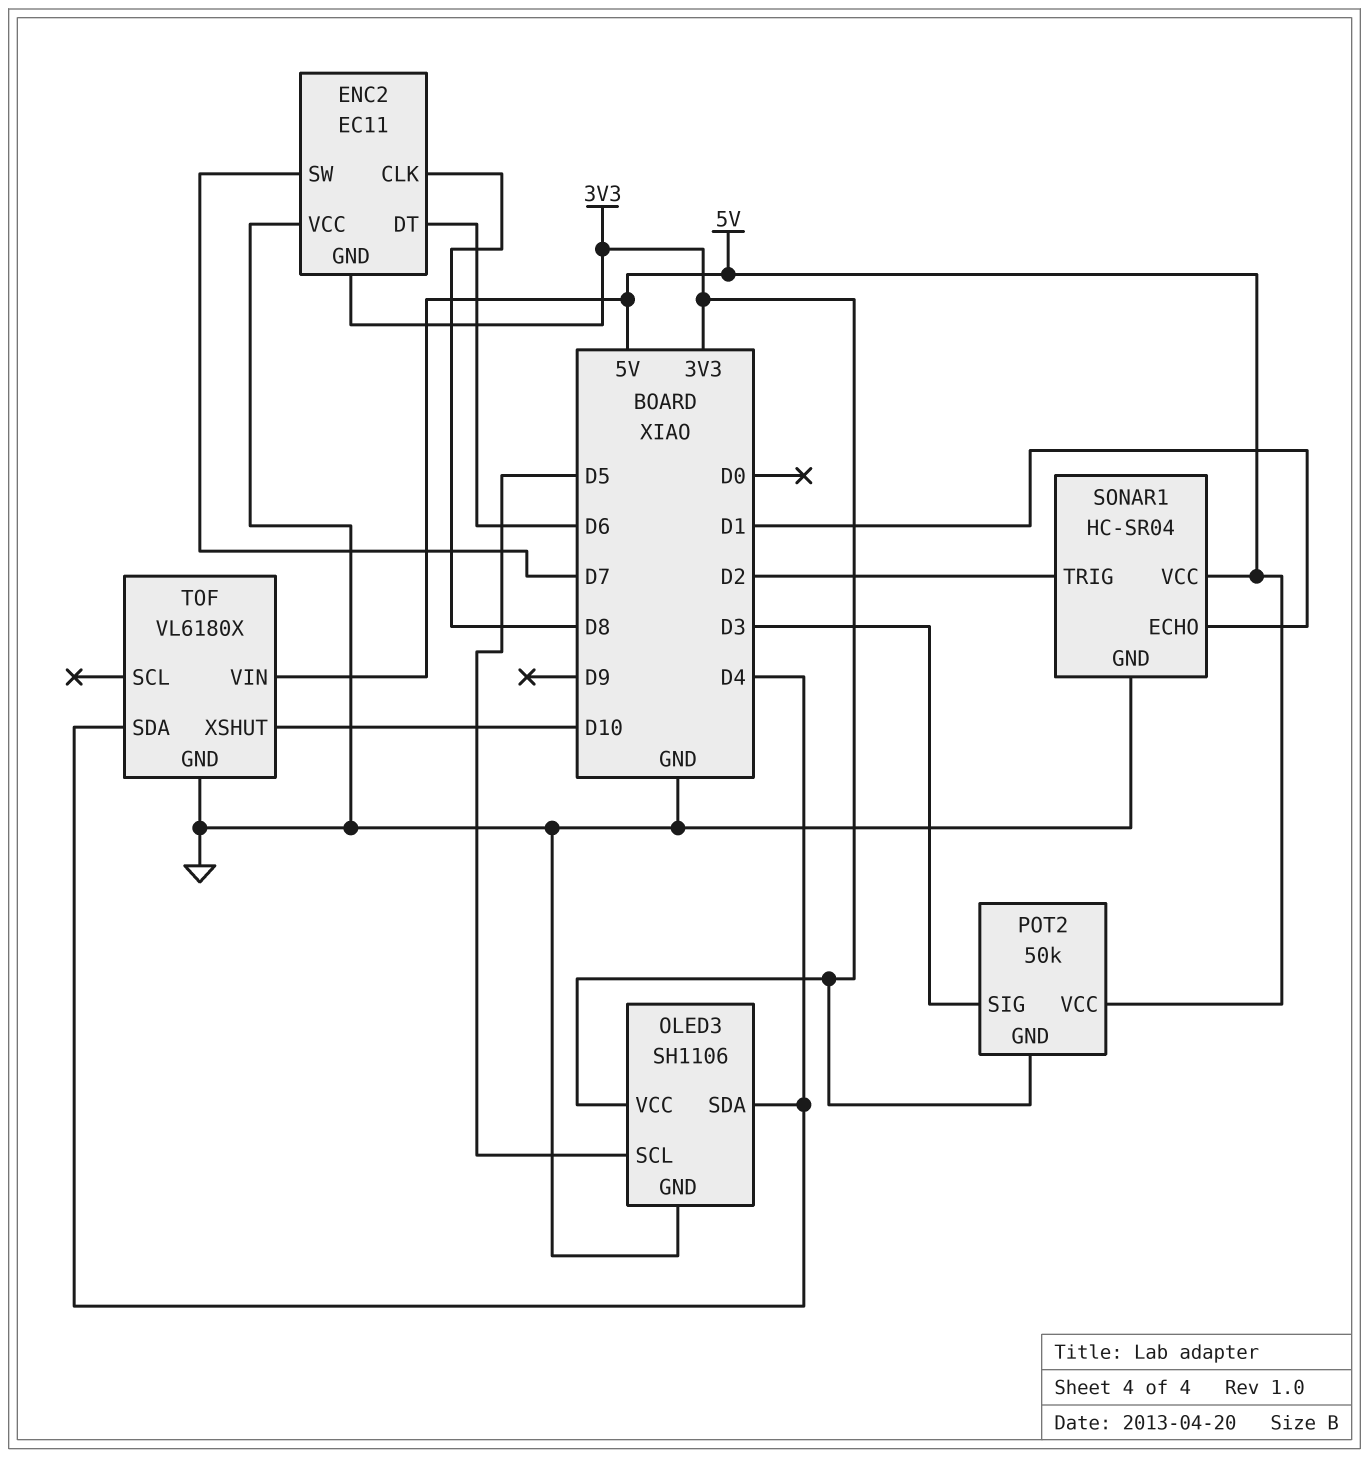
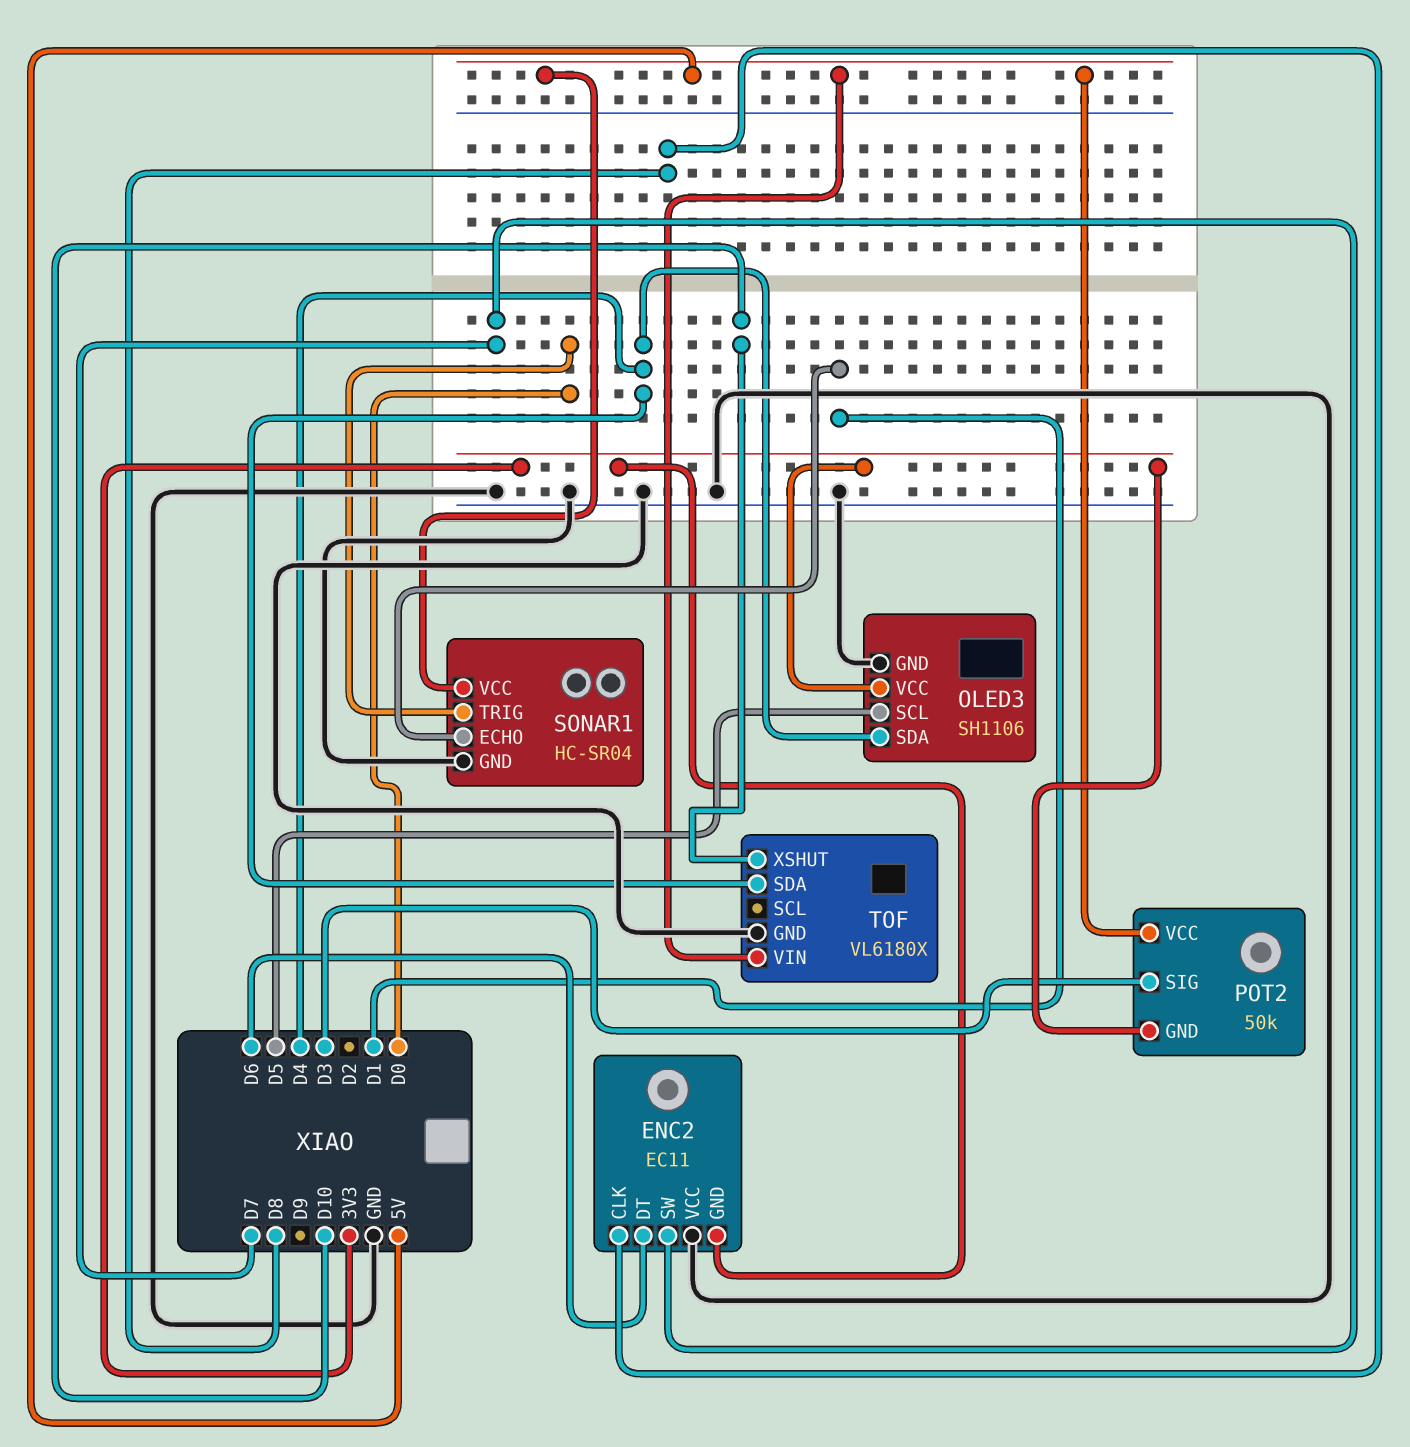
SONAR1 pin TRIG: D2 -> D0

